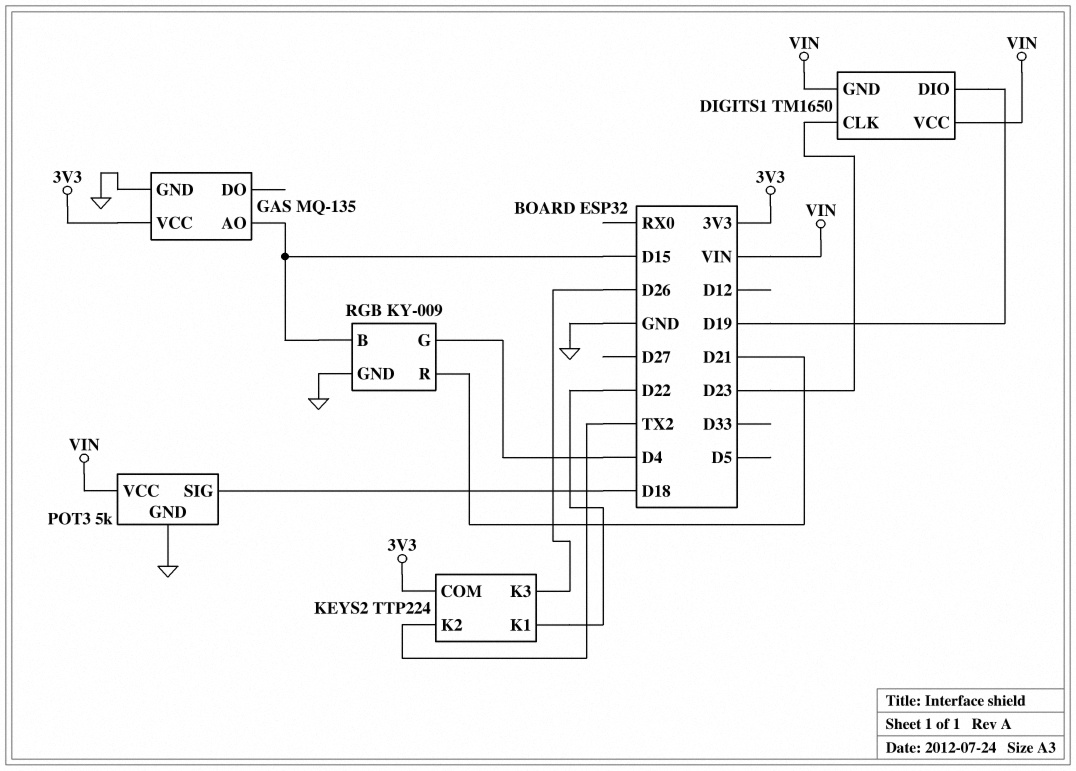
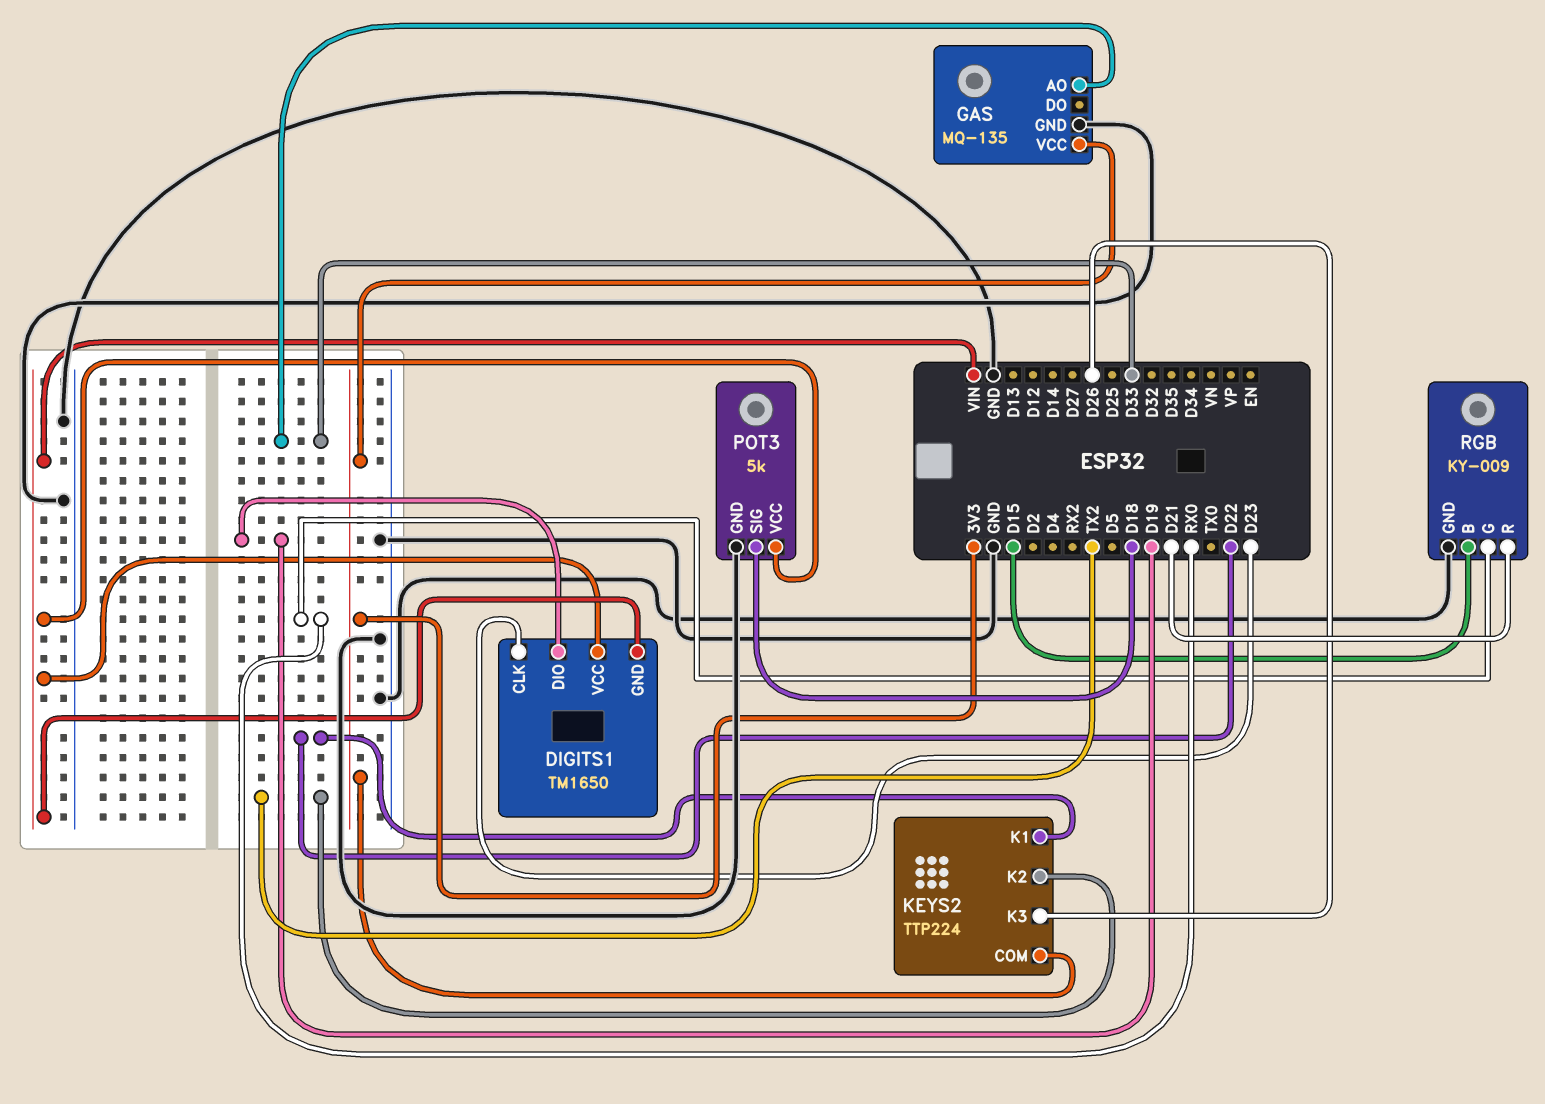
GAS pin AO: D15 -> D33
RGB pin G: D4 -> RX0

